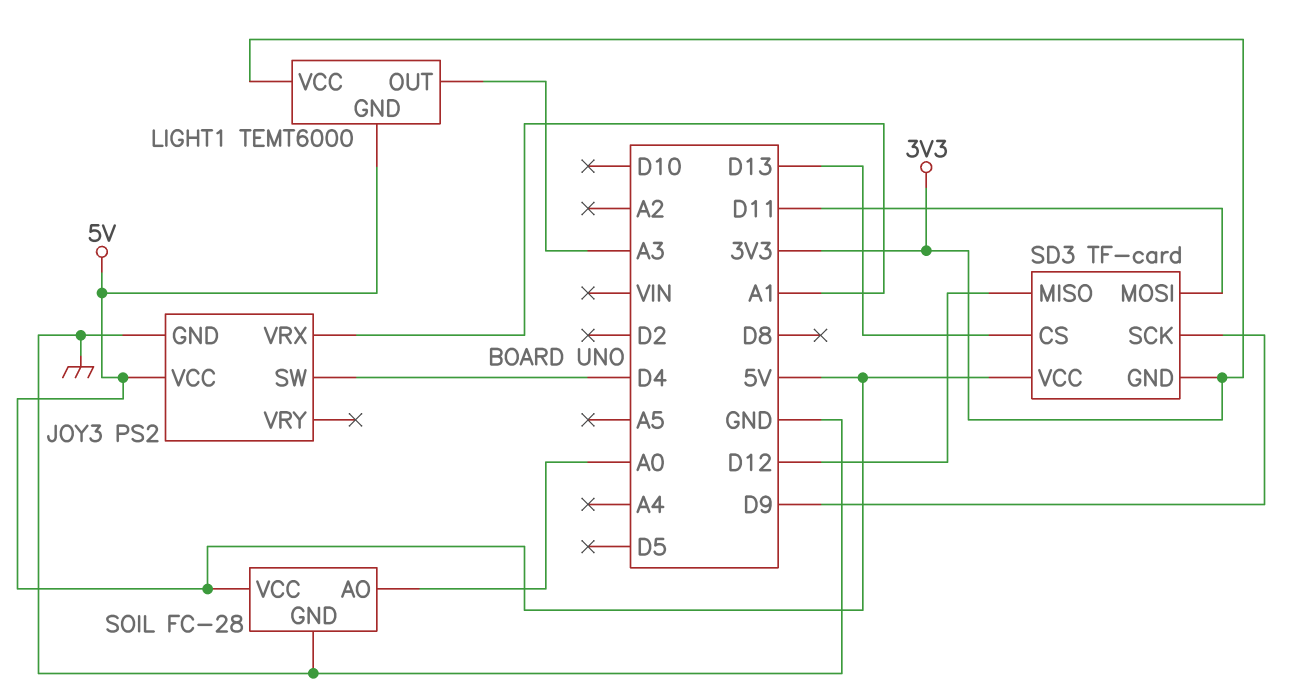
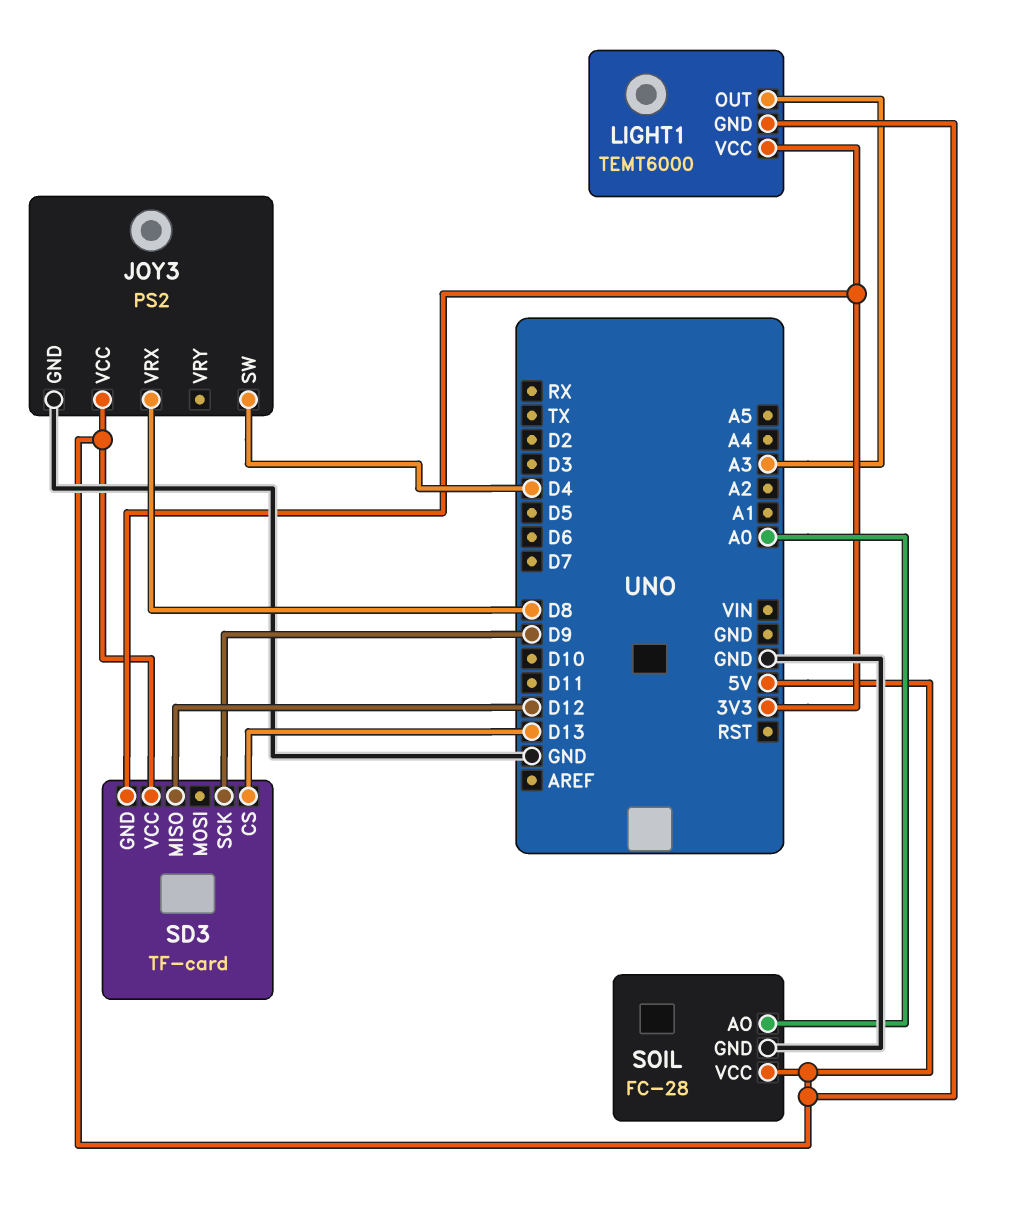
JOY3 pin VRX: A1 -> D8
SD3 pin MOSI: D11 -> none

